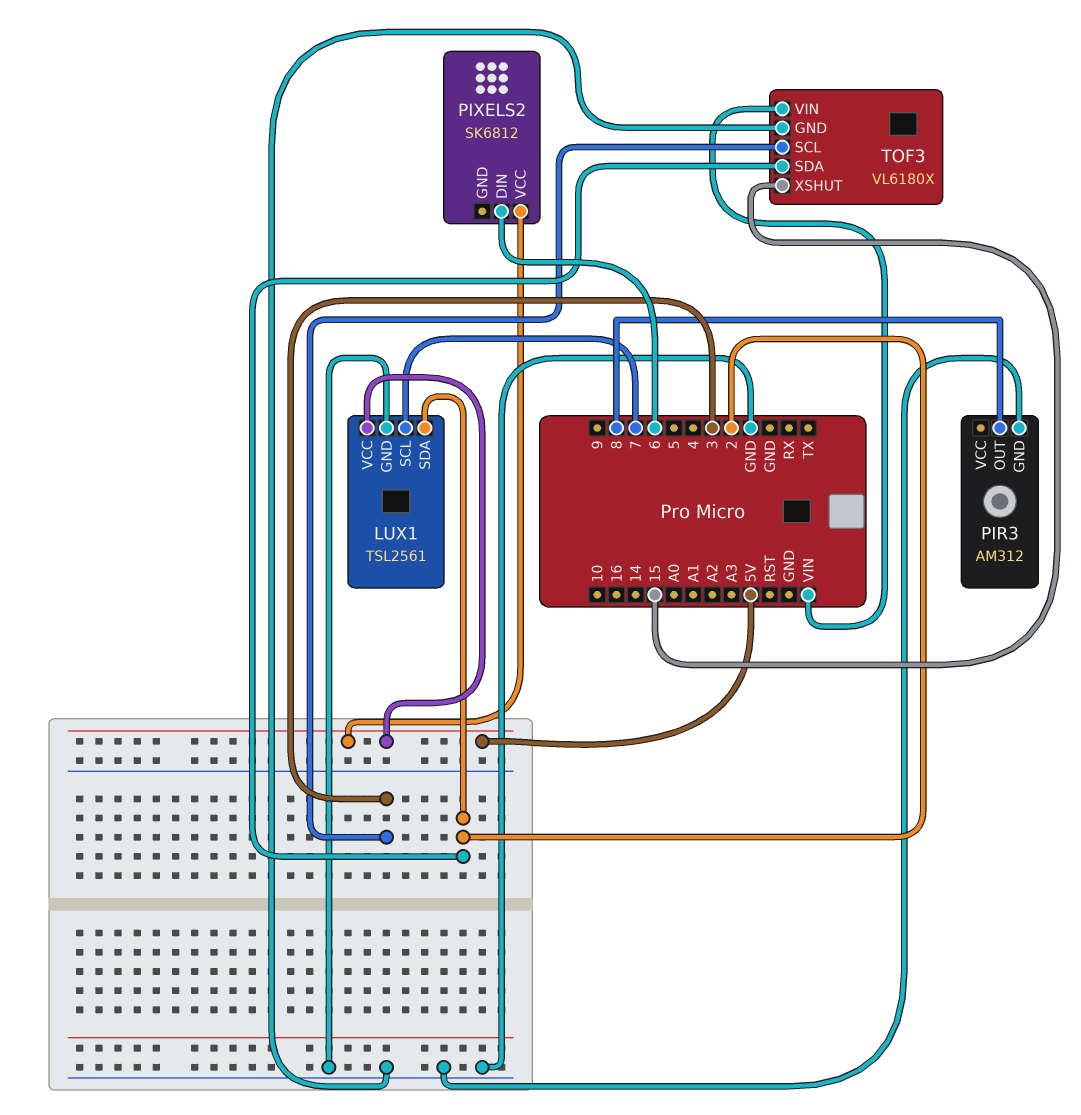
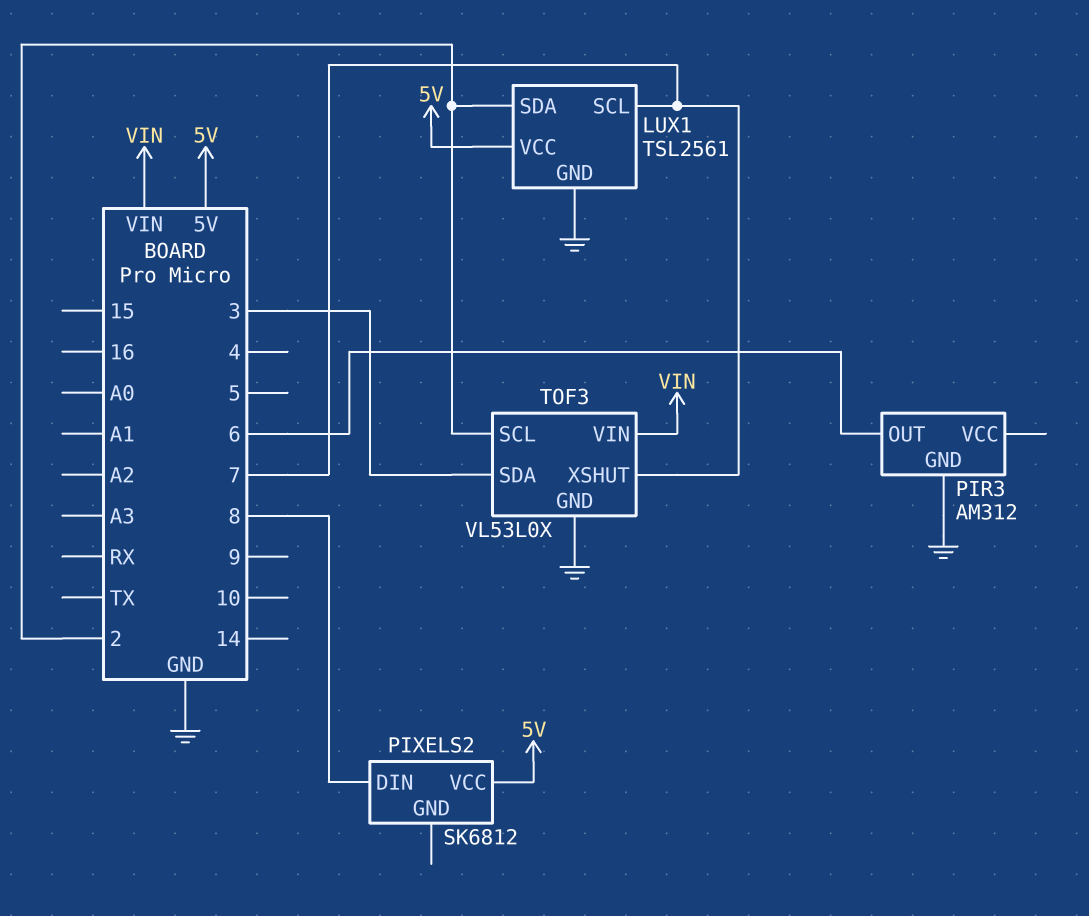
PIR3 pin OUT: 8 -> 6
PIXELS2 pin DIN: 6 -> 8
TOF3: VL6180X -> VL53L0X
TOF3 pin SCL: 3 -> 2
TOF3 pin SDA: 2 -> 3
TOF3 pin XSHUT: 15 -> 7

